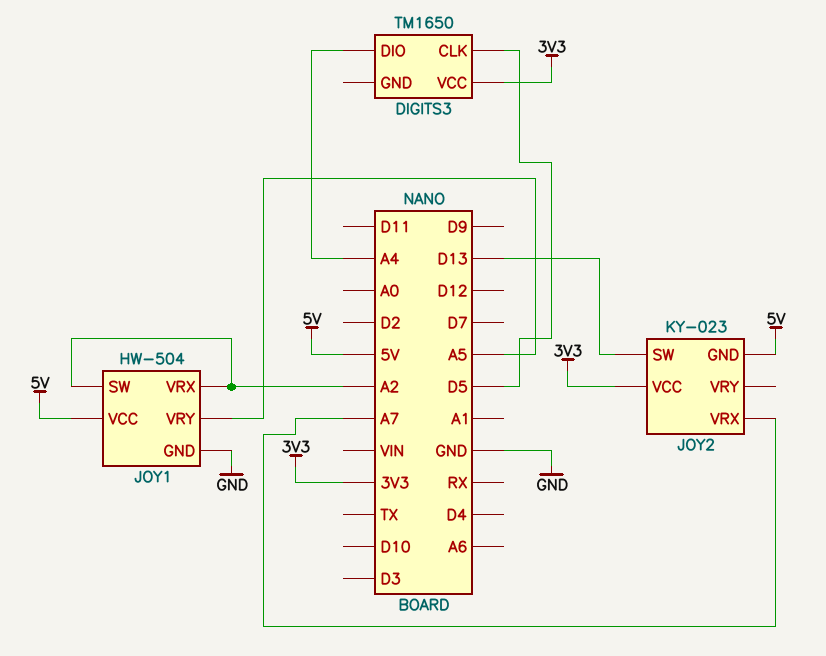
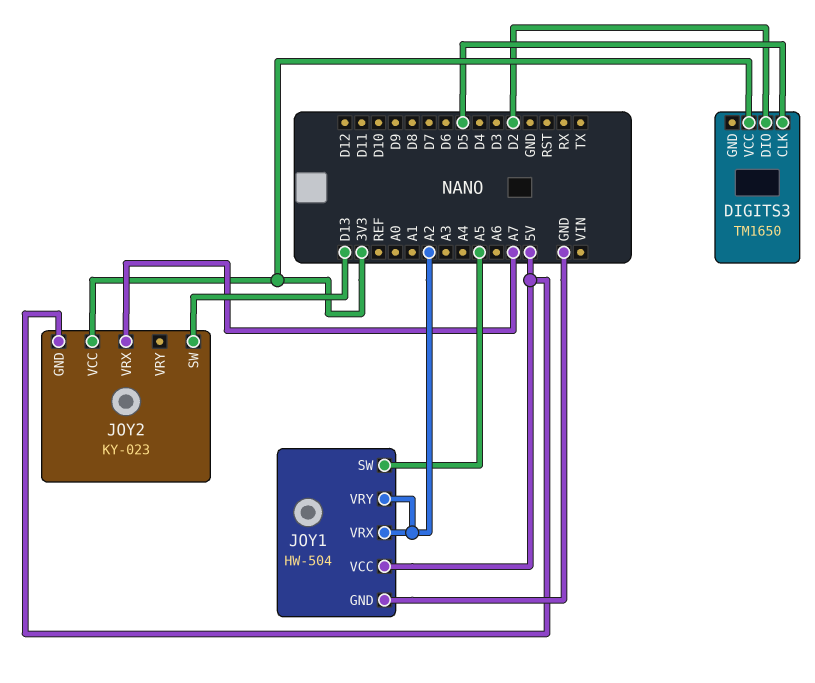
DIGITS3 pin DIO: A4 -> D2
JOY1 pin SW: A2 -> A5
JOY1 pin VRY: A5 -> A2

